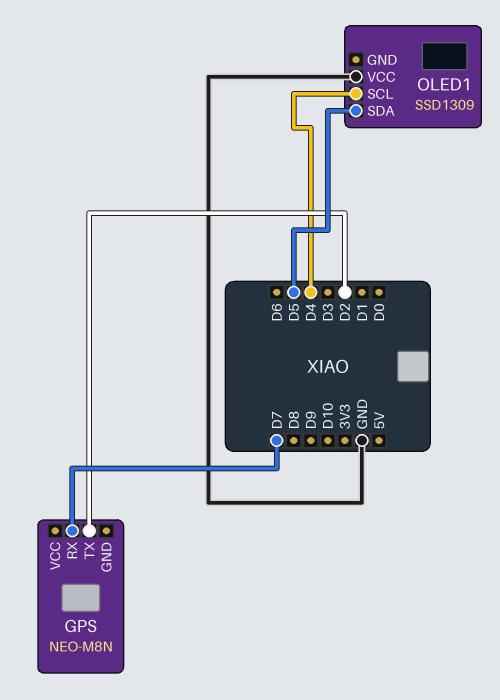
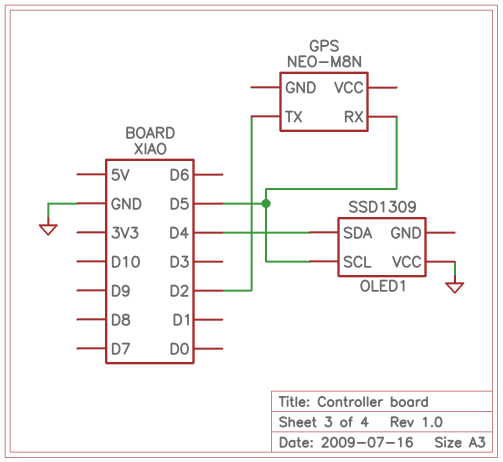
GPS pin RX: D7 -> D5
OLED1 pin SCL: D4 -> D5
OLED1 pin SDA: D5 -> D4

